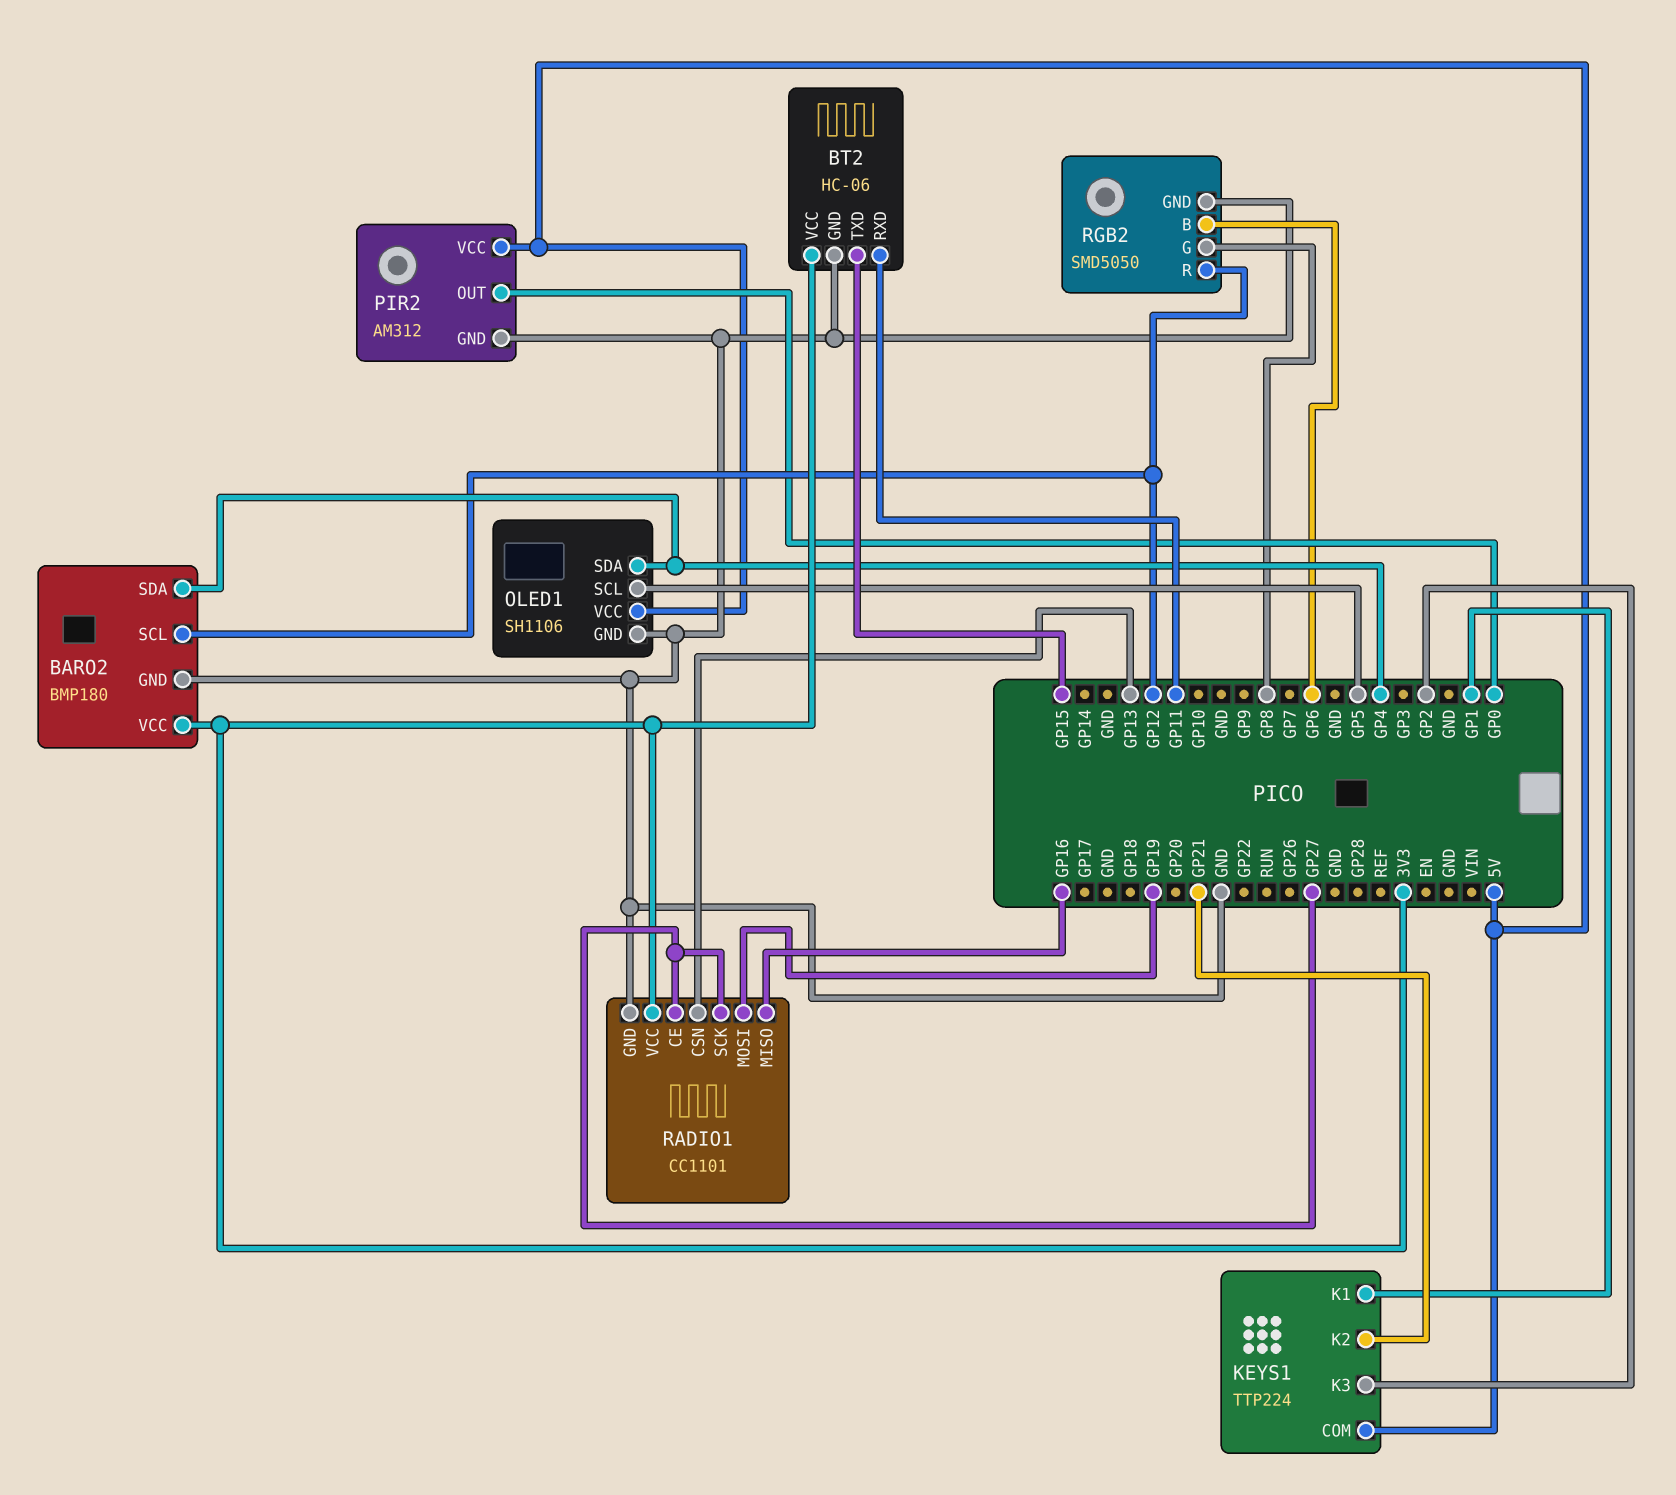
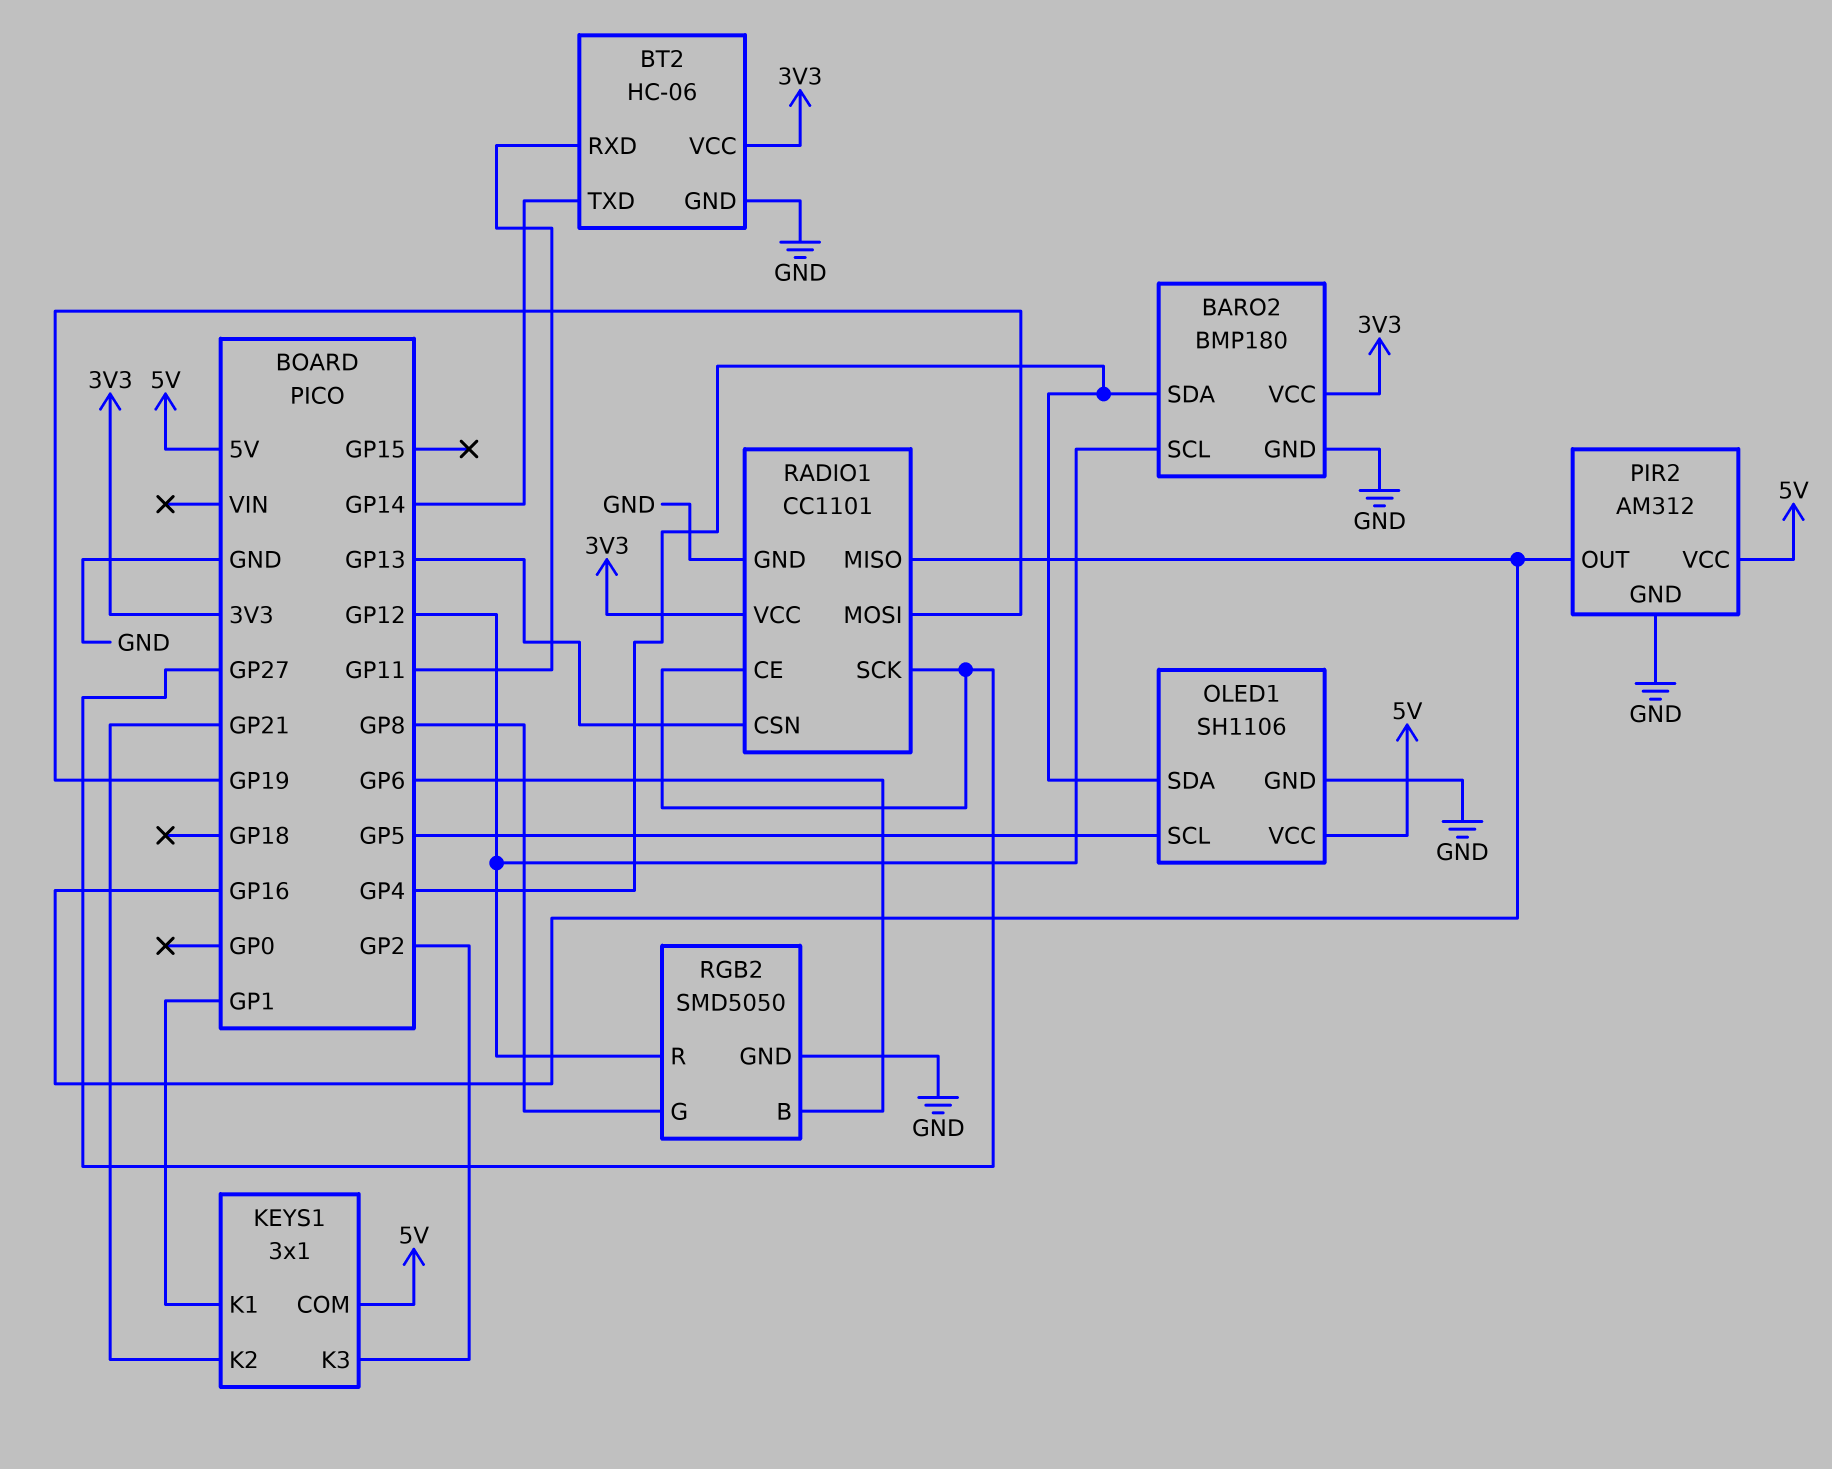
BT2 pin TXD: GP15 -> GP14
KEYS1: TTP224 -> 3x1
PIR2 pin OUT: GP0 -> GP16

